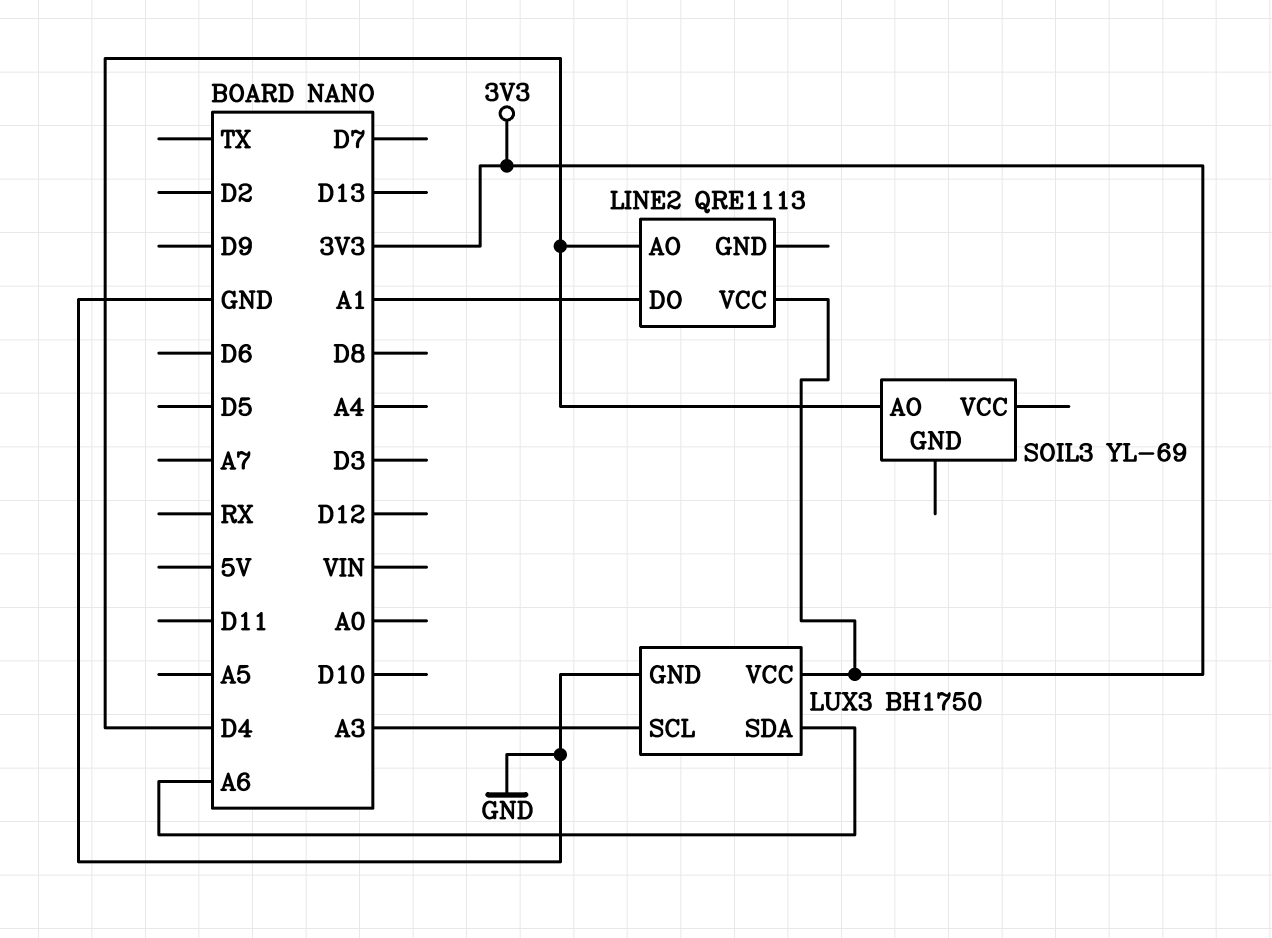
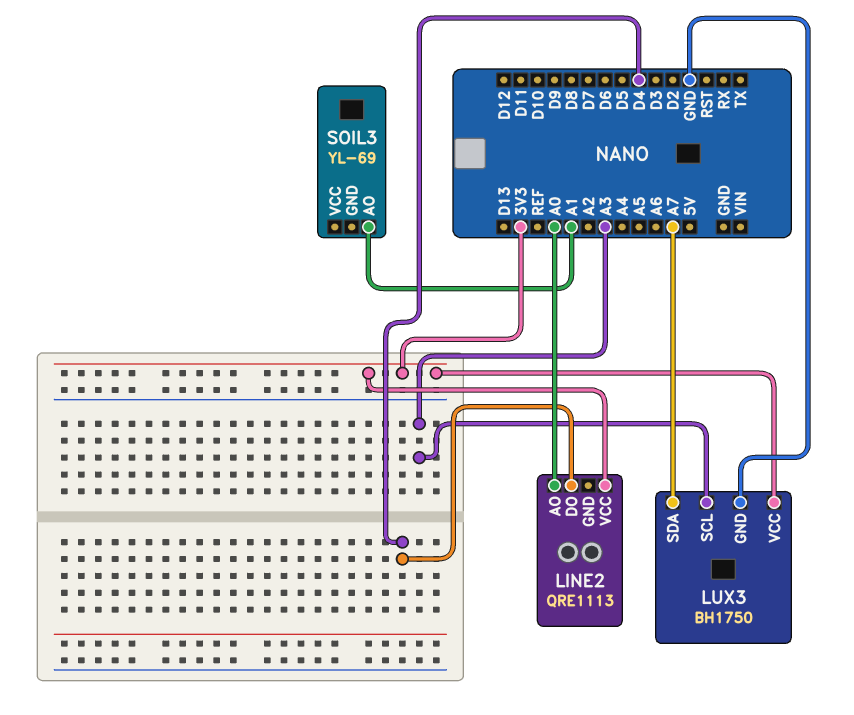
LINE2 pin AO: D4 -> A0
LINE2 pin DO: A1 -> D4
LUX3 pin SDA: A6 -> A7
SOIL3 pin AO: D4 -> A1

